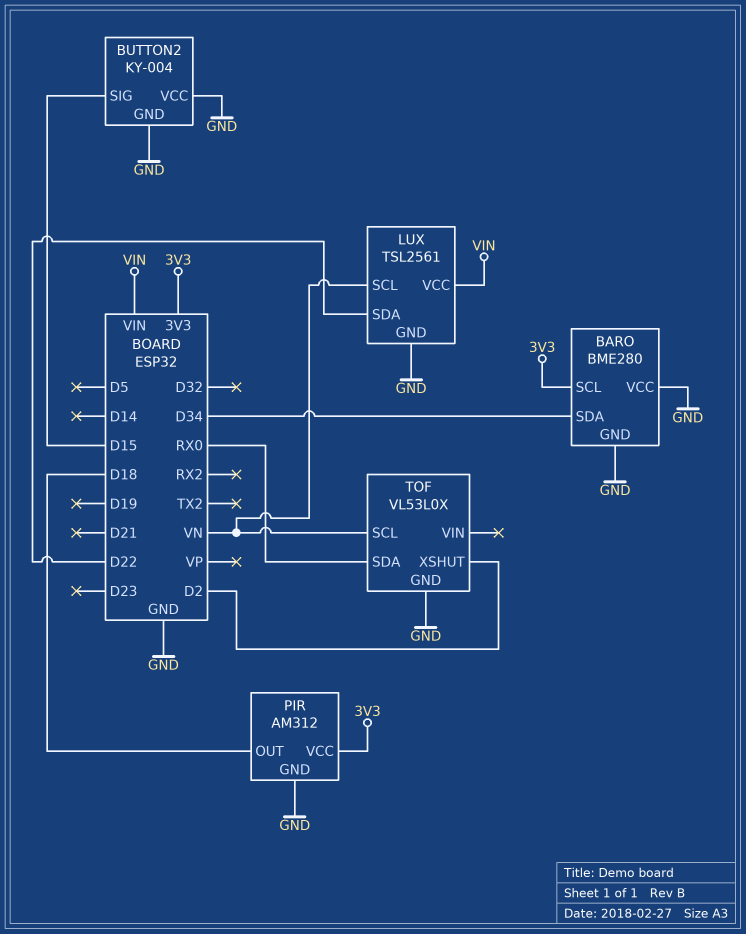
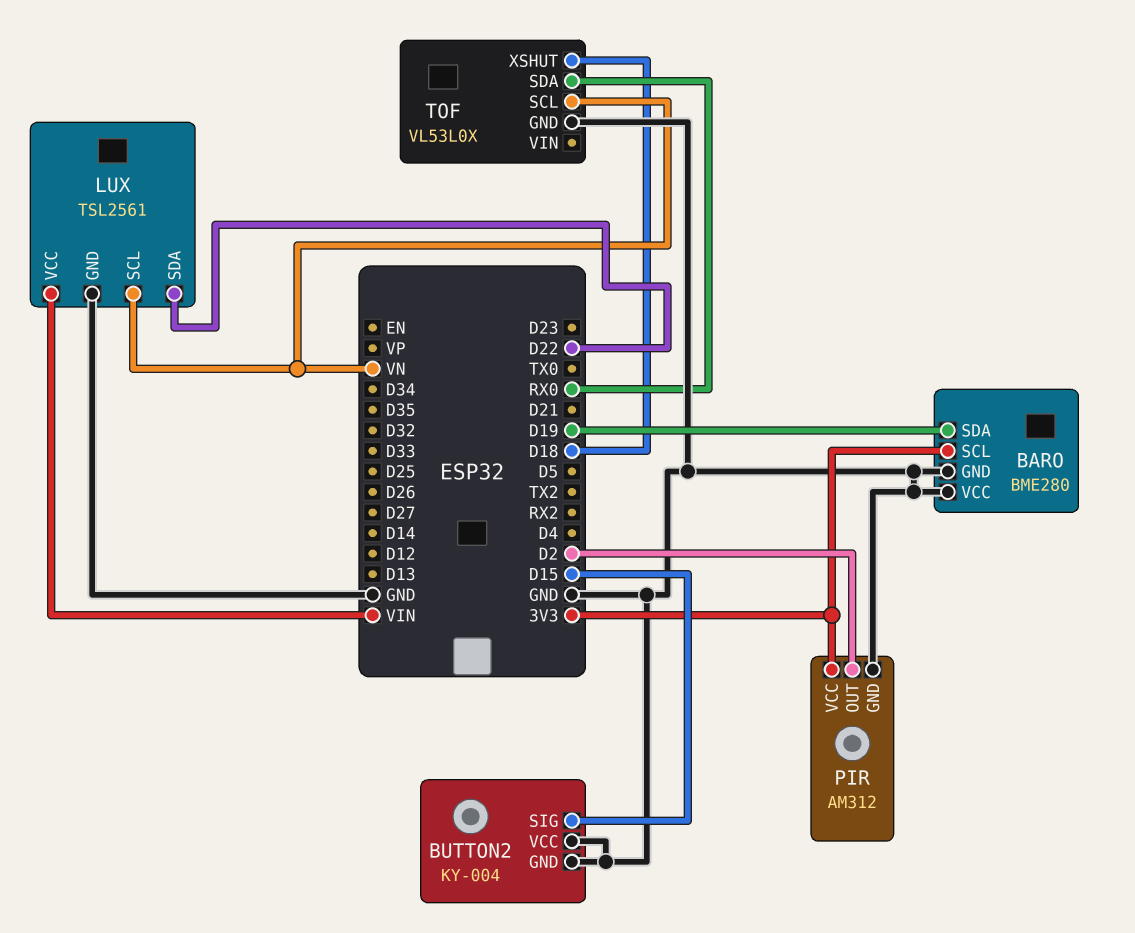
BARO pin SDA: D34 -> D19
PIR pin OUT: D18 -> D2
TOF pin XSHUT: D2 -> D18

